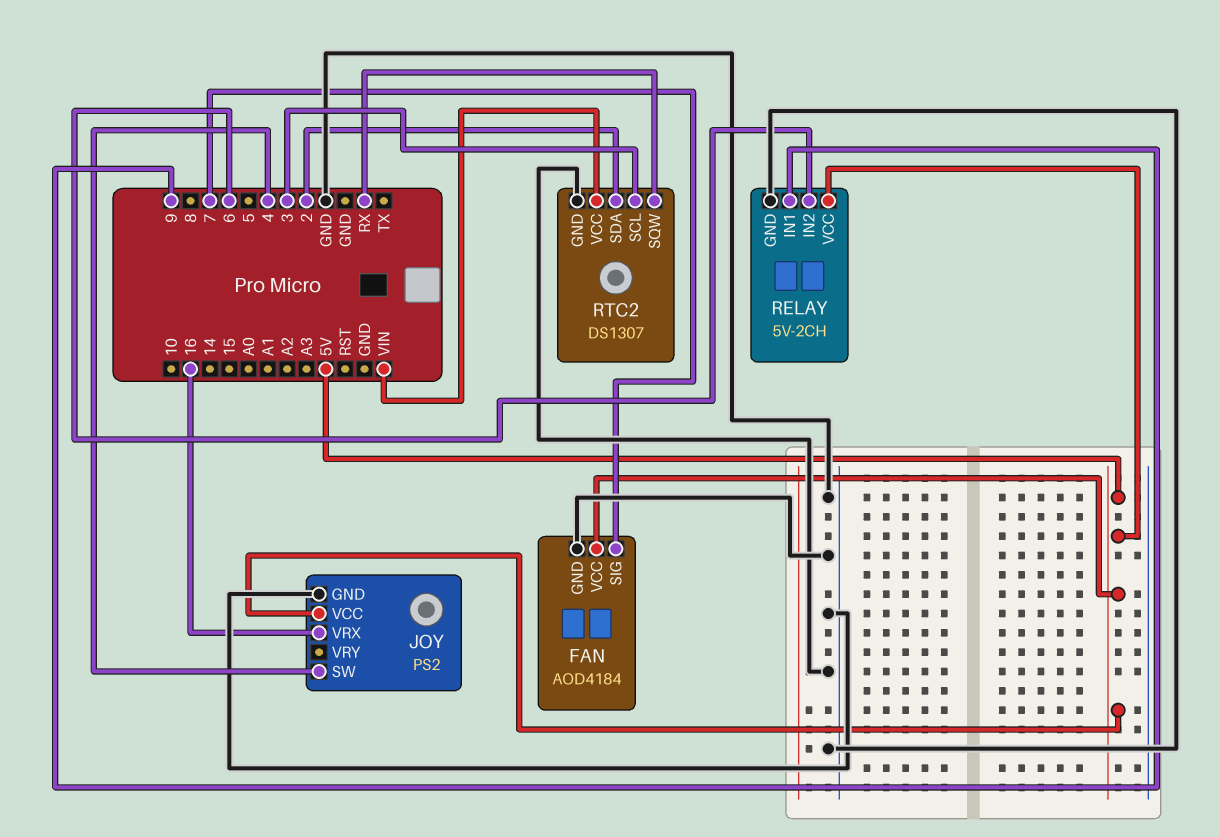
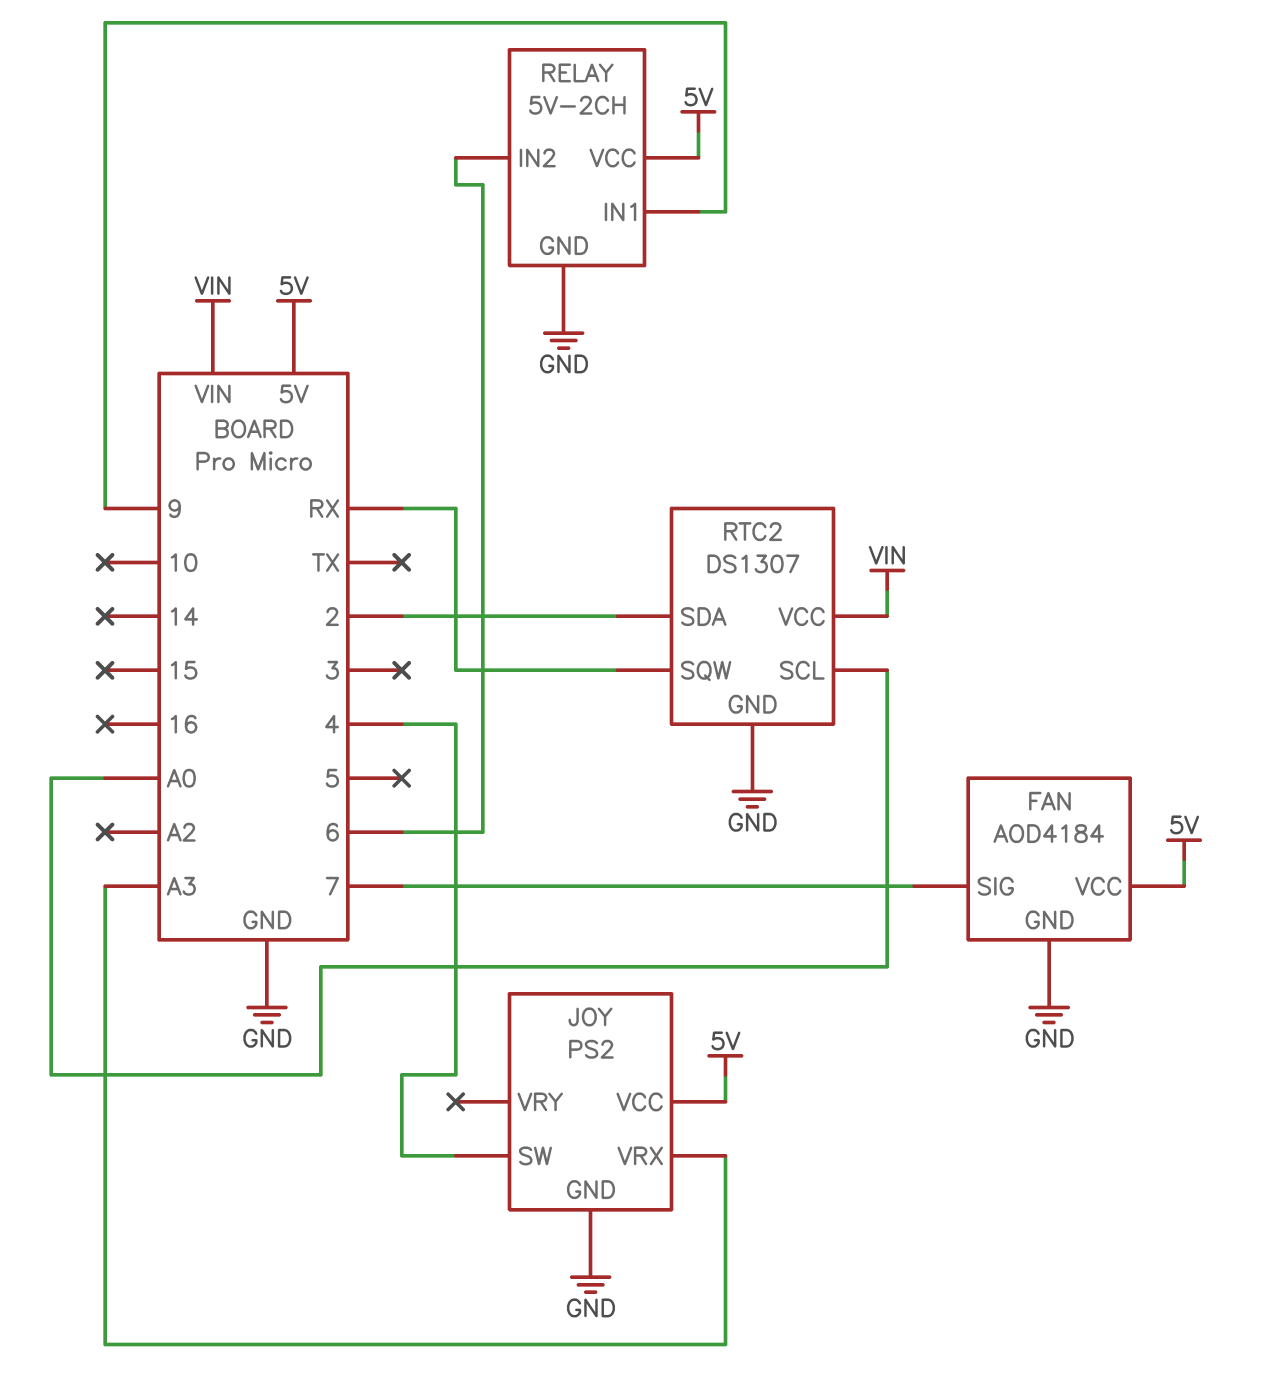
JOY pin VRX: 16 -> A3
RTC2 pin SCL: 3 -> A0

